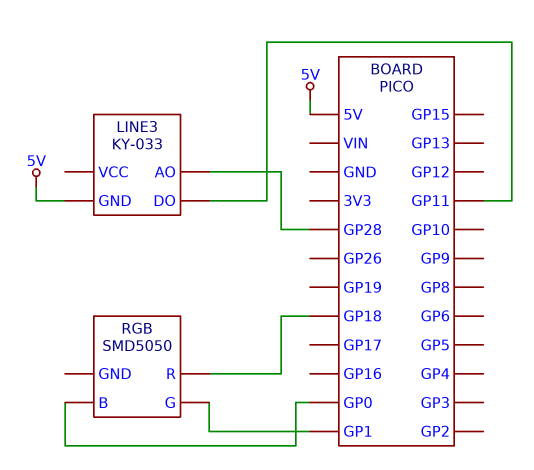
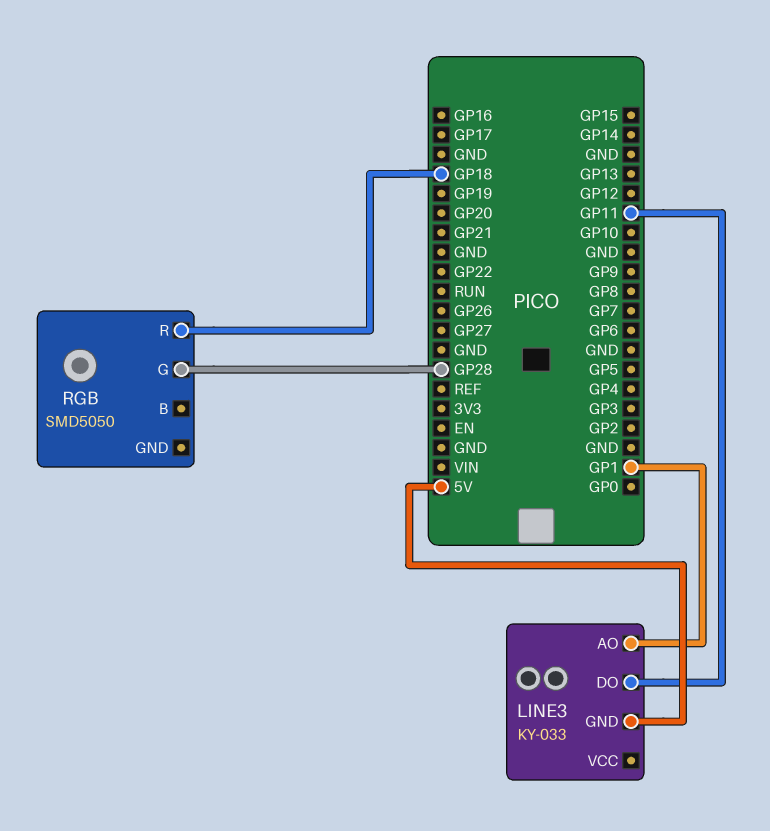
LINE3 pin AO: GP28 -> GP1
RGB pin B: GP0 -> none
RGB pin G: GP1 -> GP28

